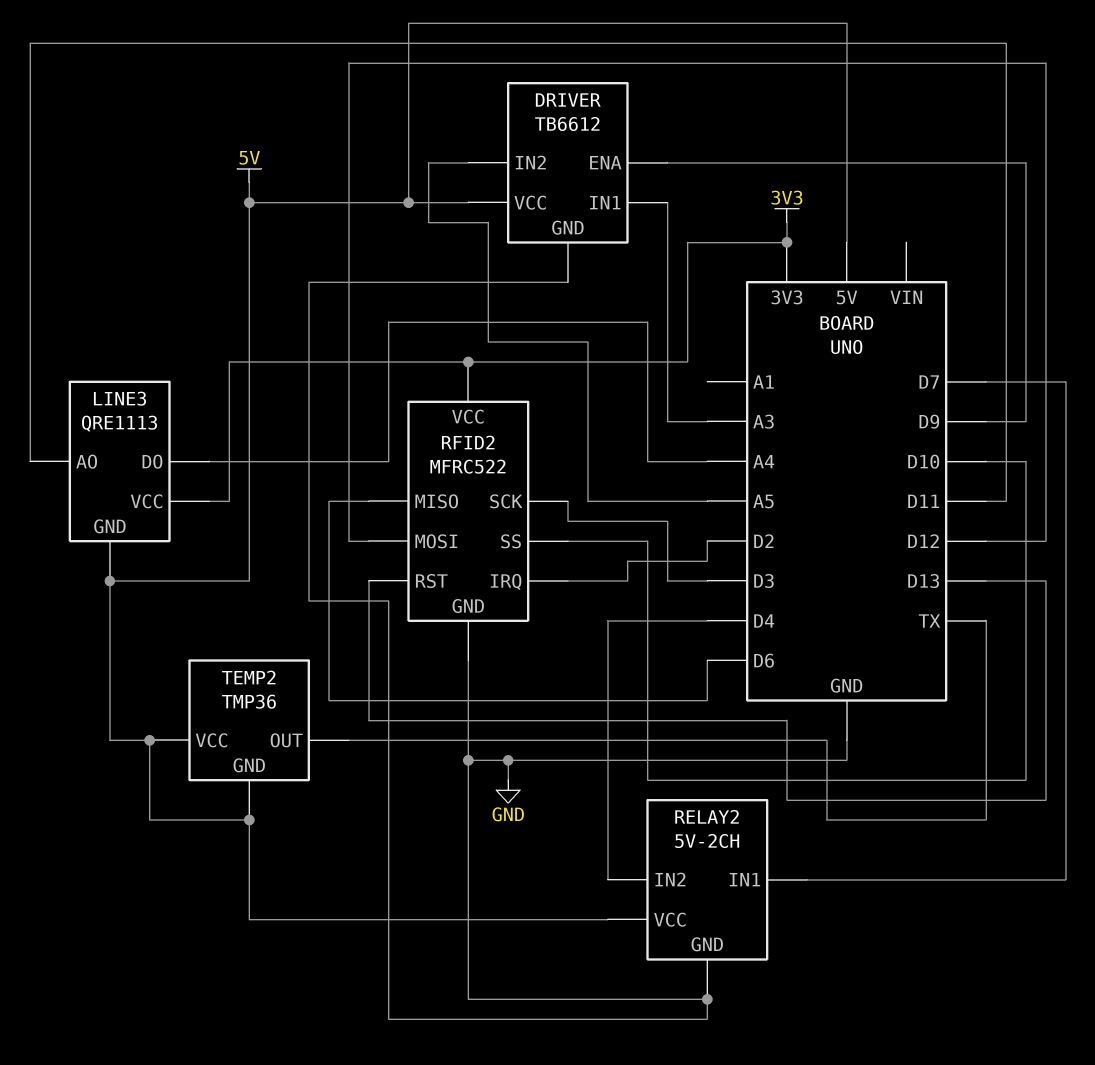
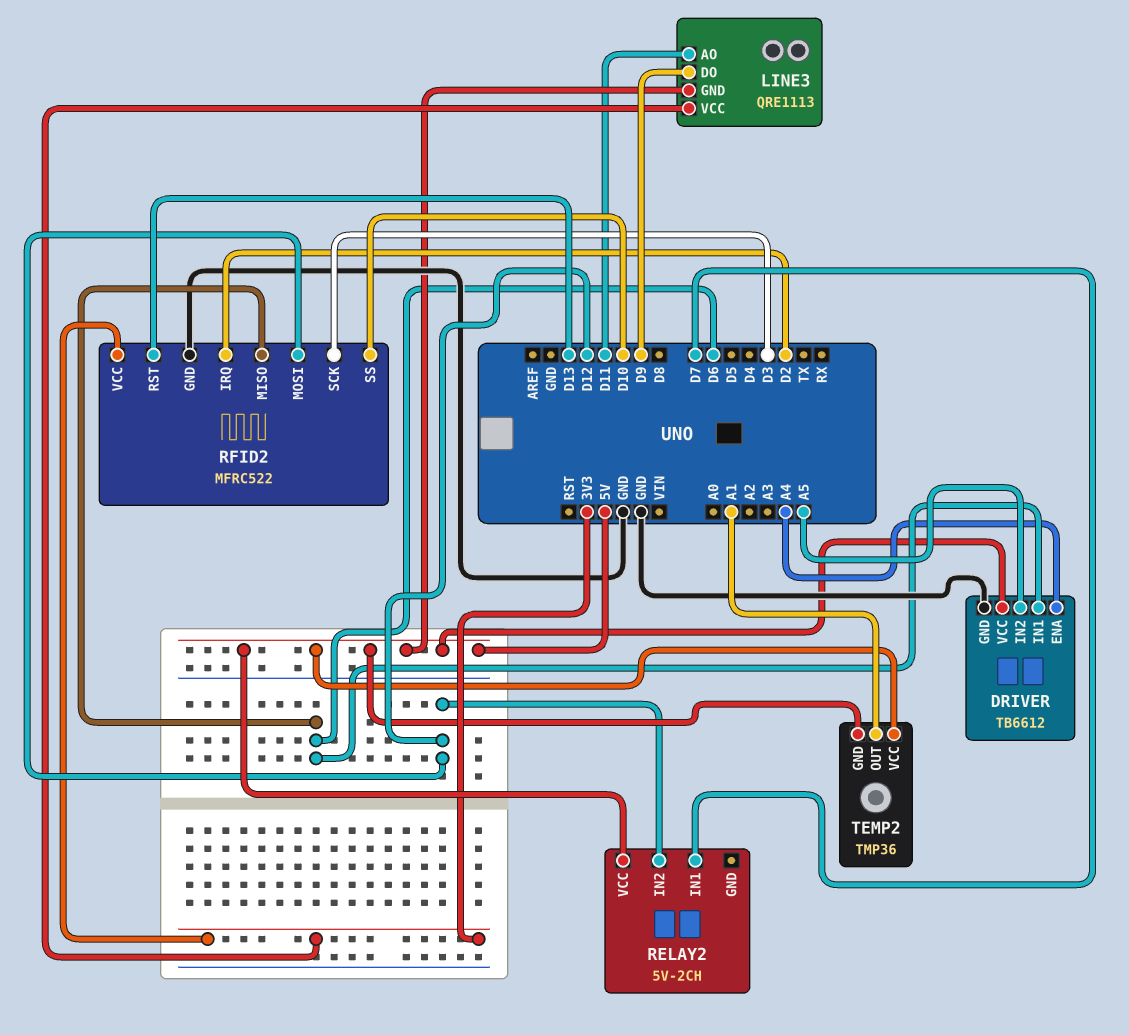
DRIVER pin ENA: D9 -> A4
DRIVER pin IN1: A3 -> D6
LINE3 pin DO: A4 -> D9
RELAY2 pin GND: GND -> none
RELAY2 pin IN2: D4 -> D12
TEMP2 pin OUT: TX -> A1

